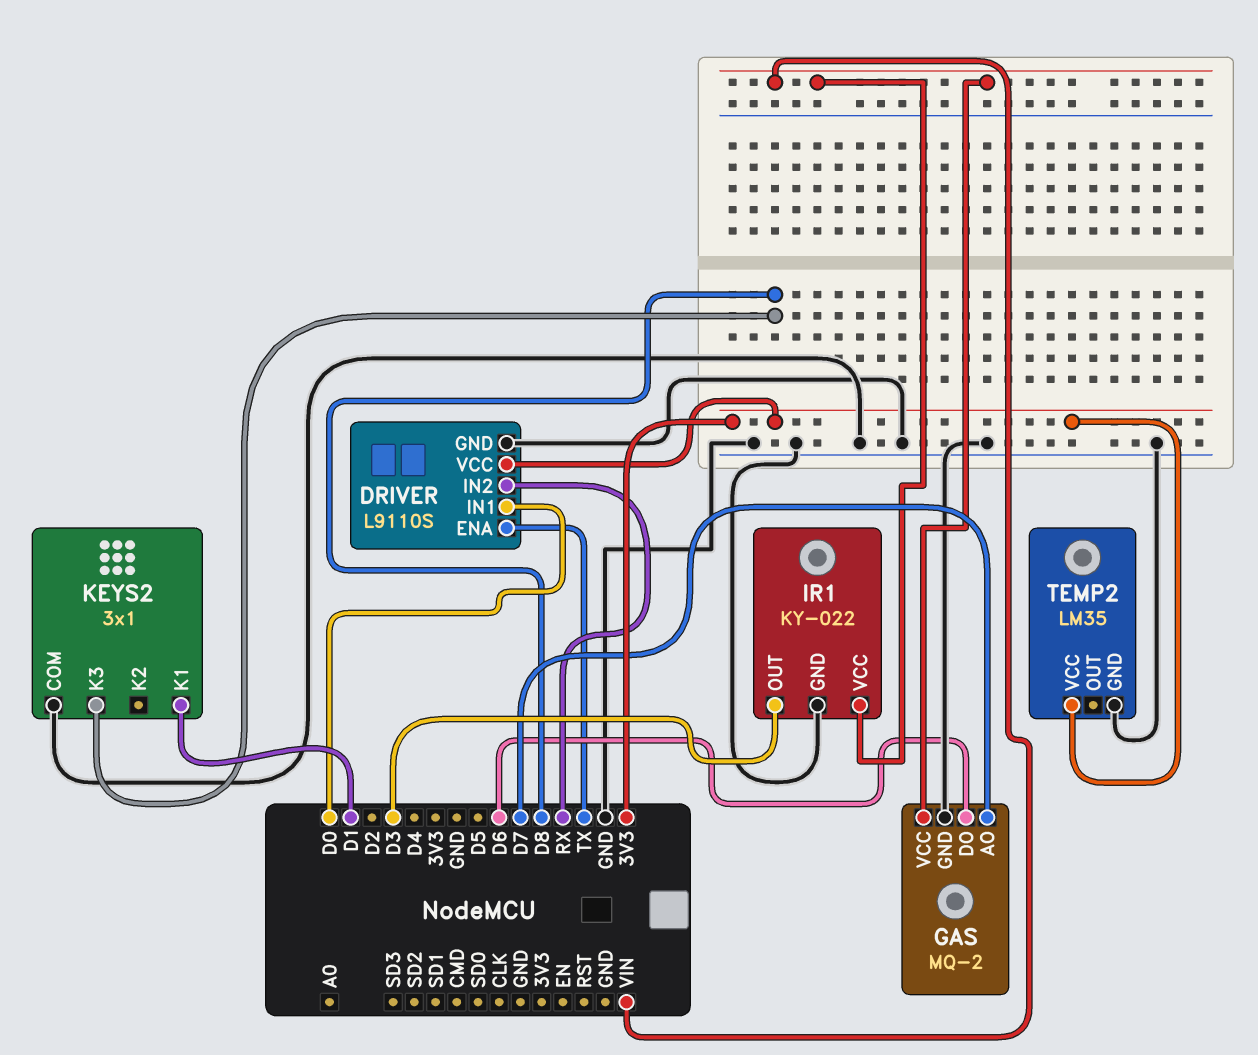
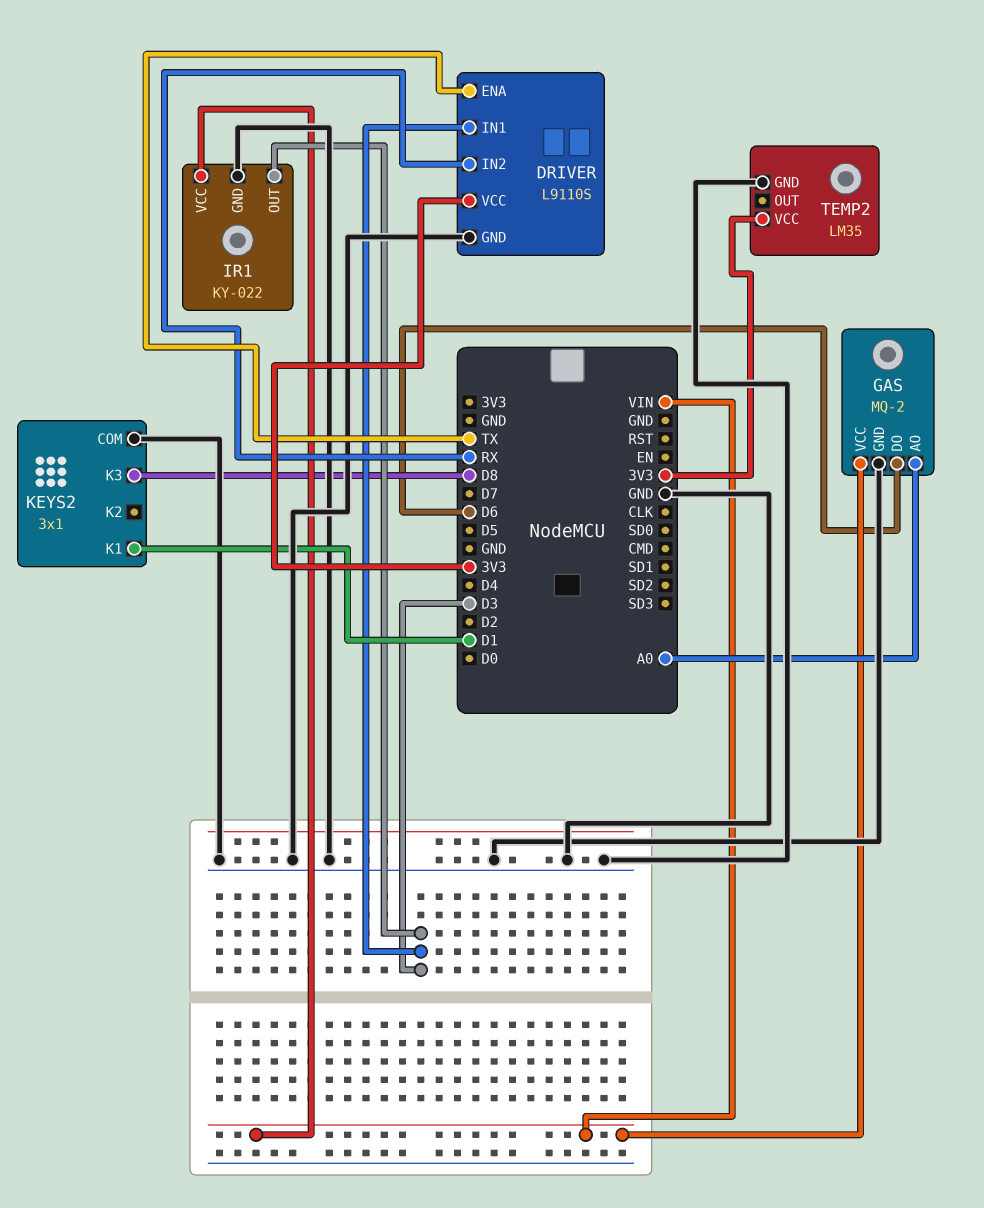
DRIVER pin IN1: D0 -> D3
GAS pin AO: D7 -> A0

